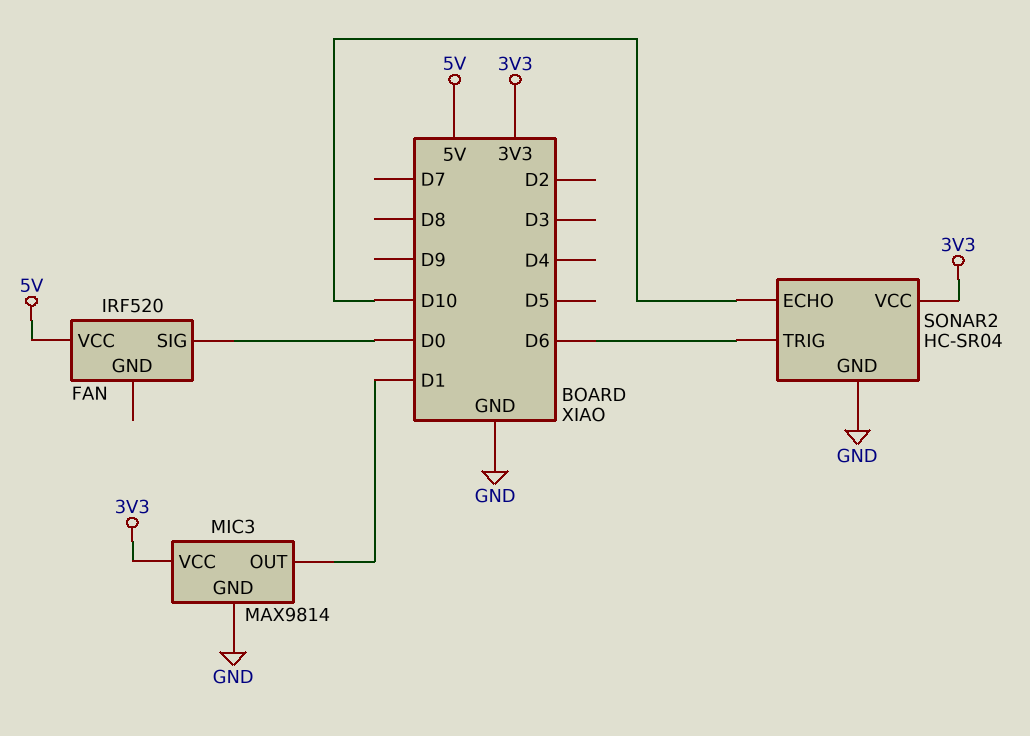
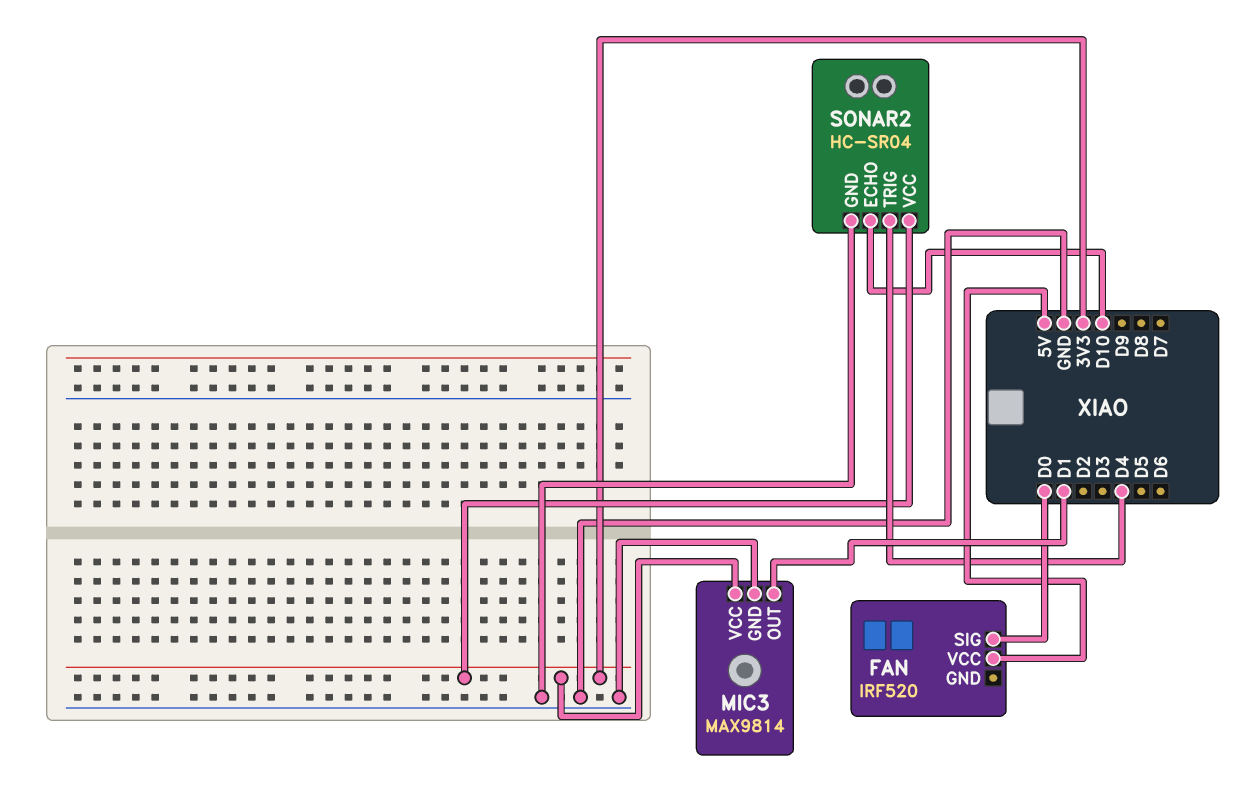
SONAR2 pin TRIG: D6 -> D4

